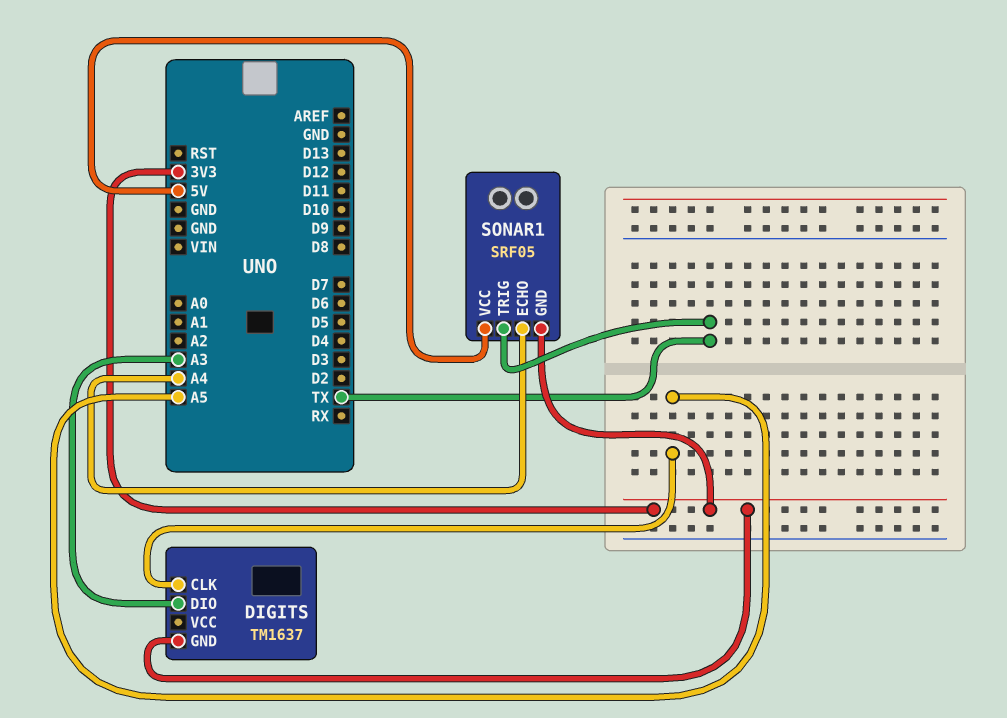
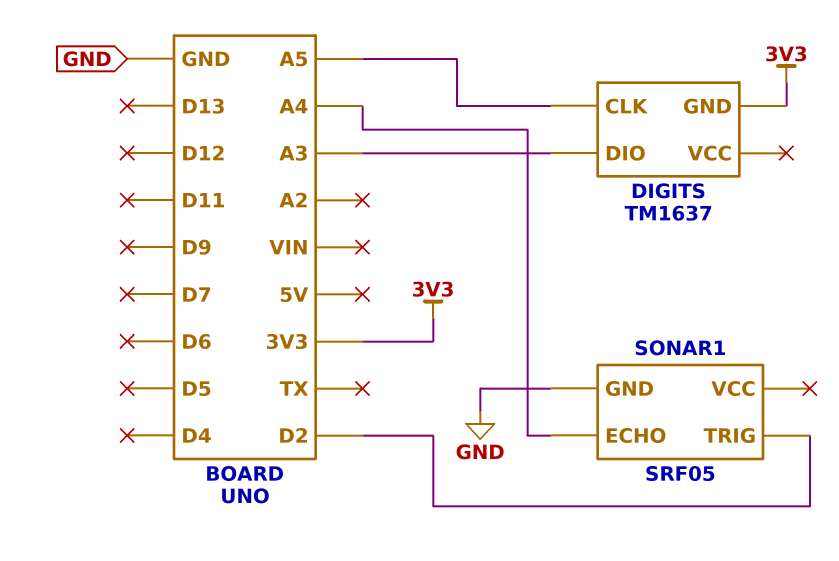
SONAR1 pin GND: 3V3 -> GND
SONAR1 pin TRIG: TX -> D2
SONAR1 pin VCC: 5V -> none

